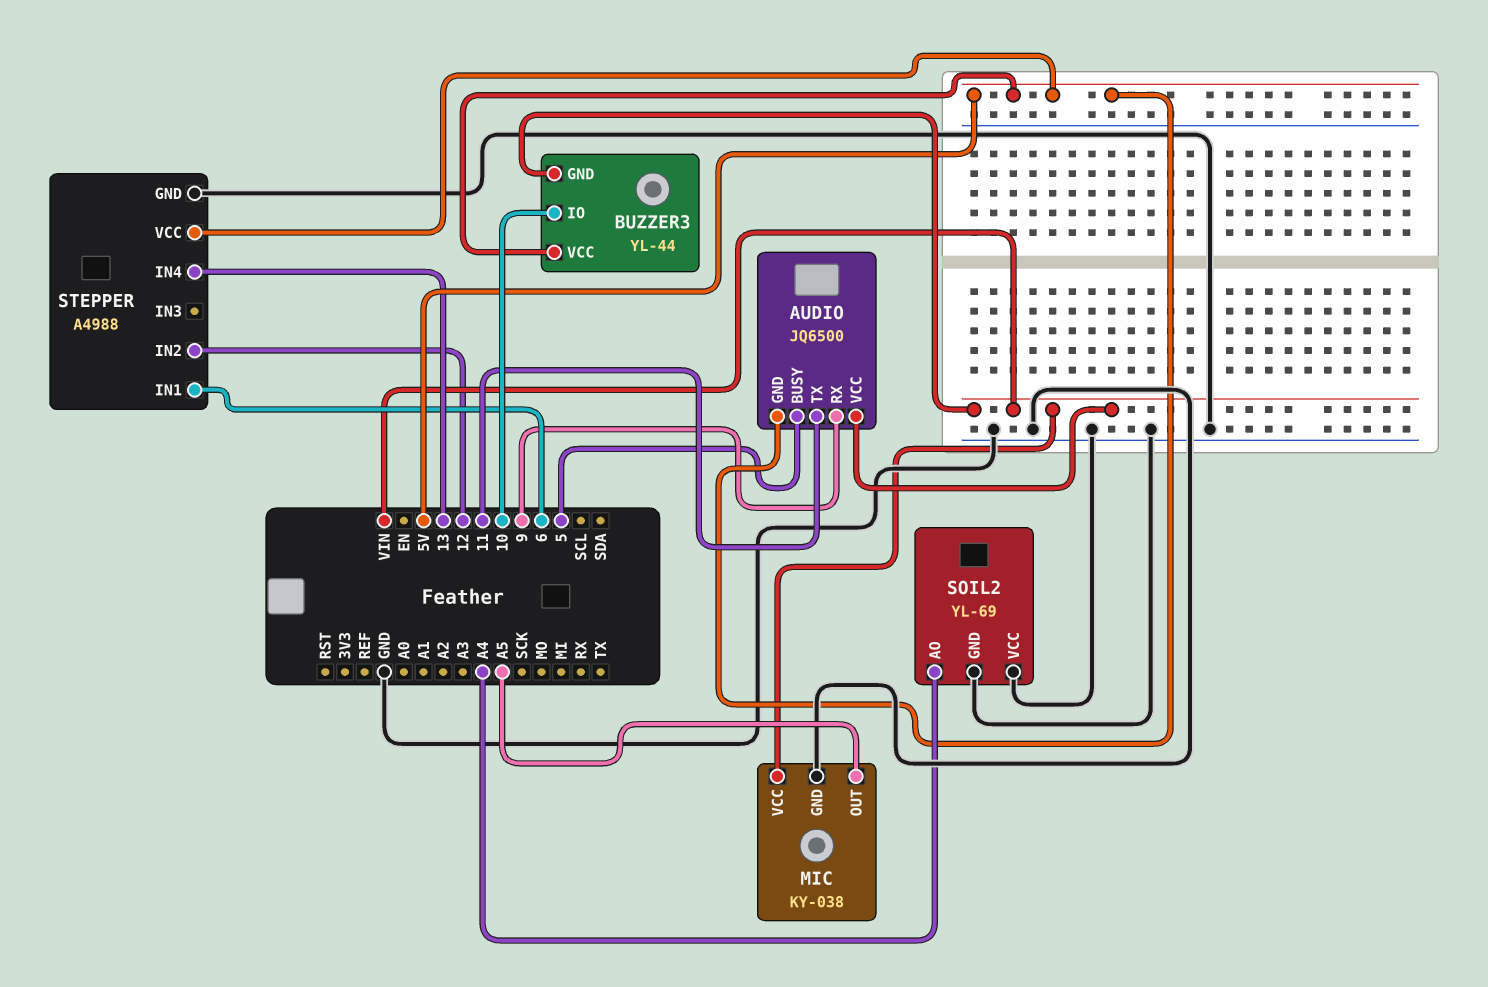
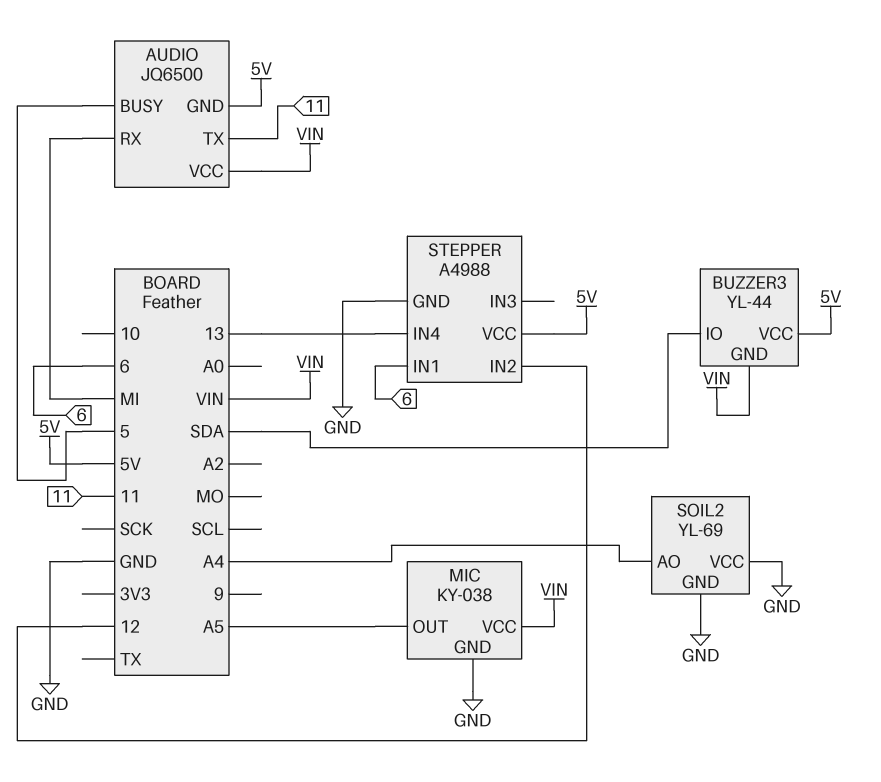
AUDIO pin RX: 9 -> MI
BUZZER3 pin IO: 10 -> SDA

